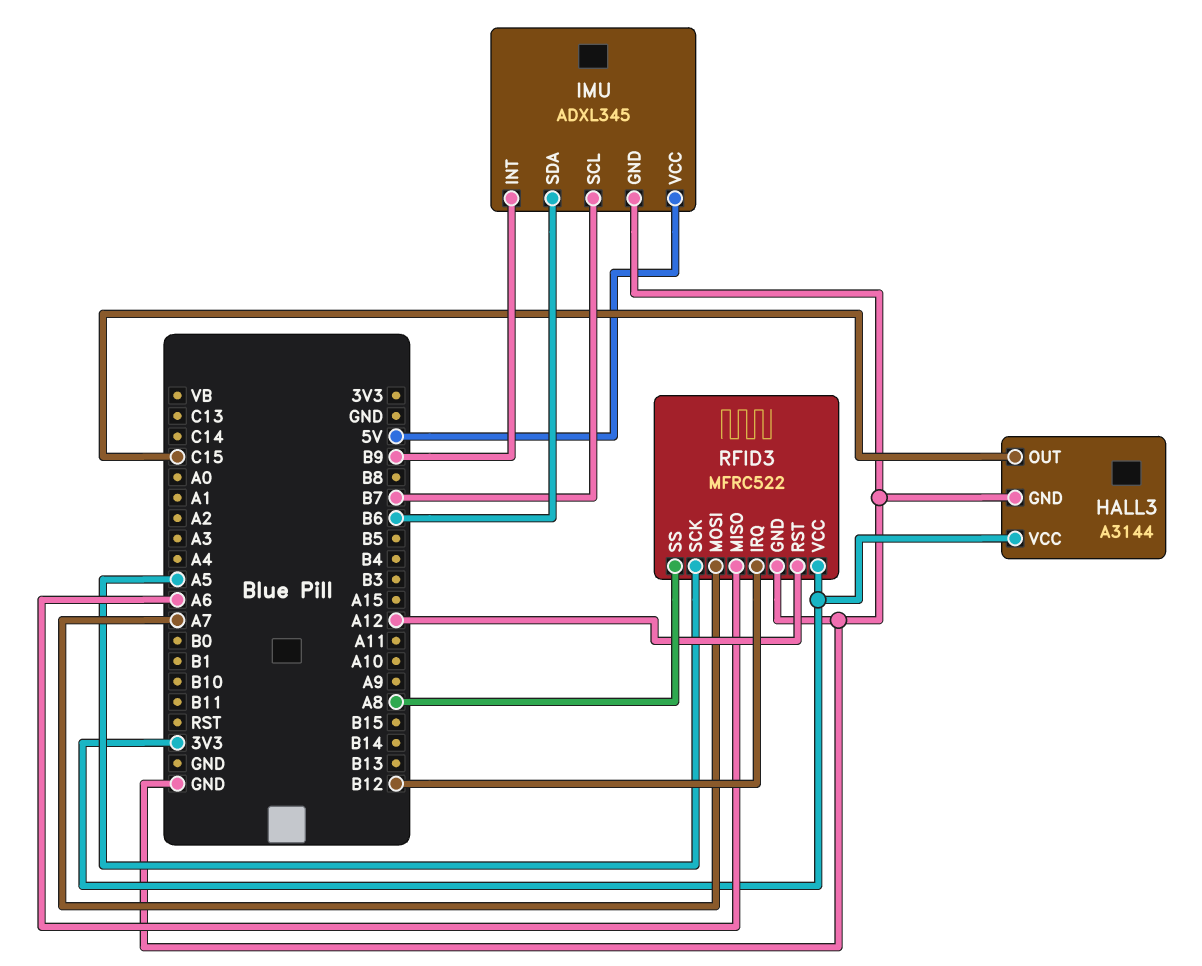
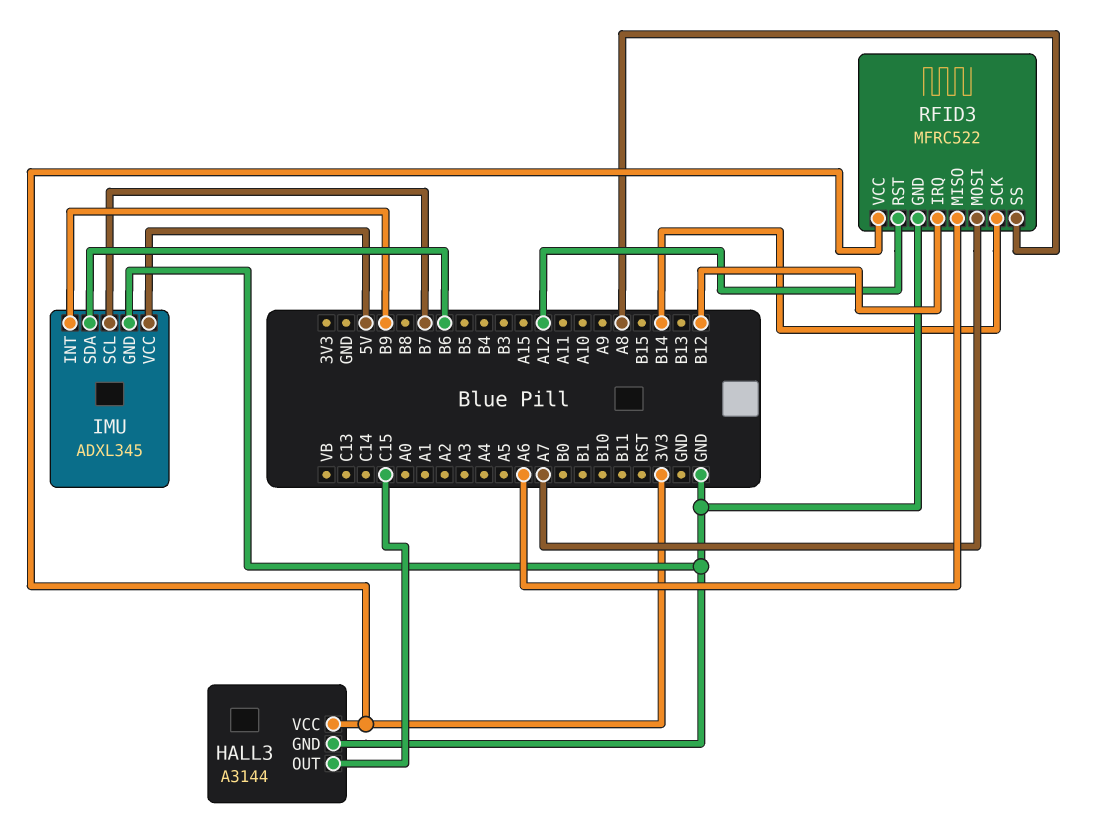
RFID3 pin SCK: A5 -> B14

